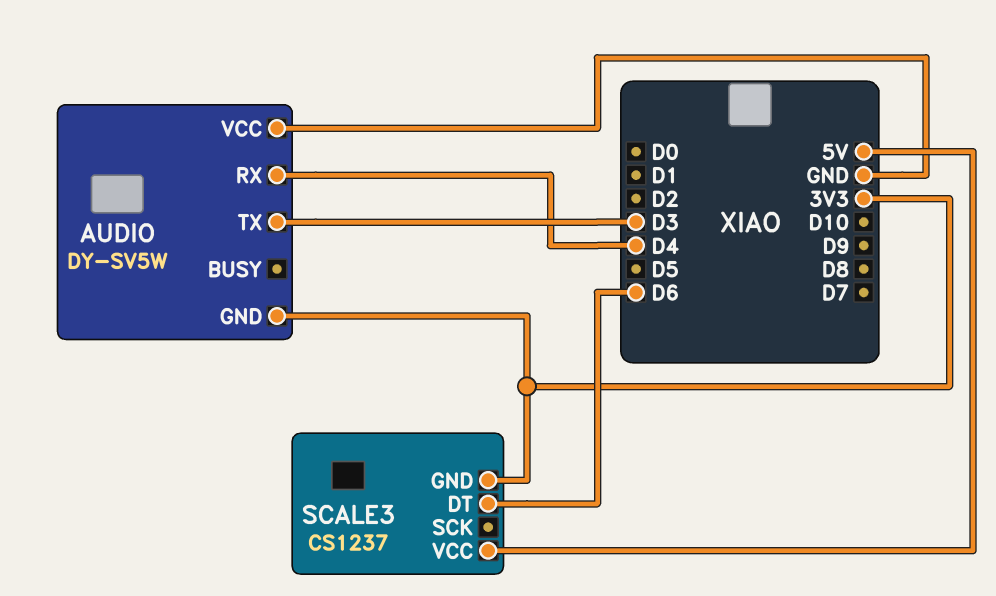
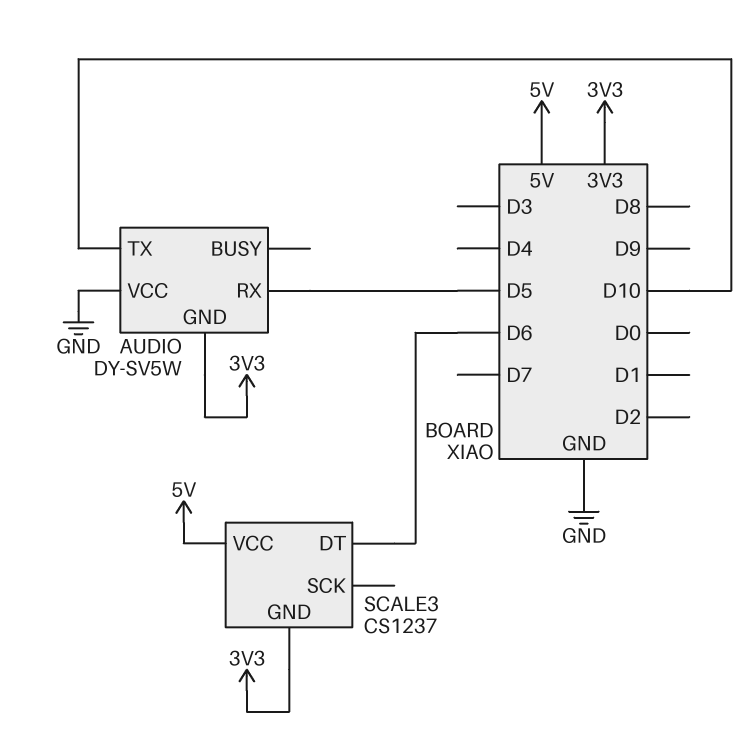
AUDIO pin RX: D4 -> D5
AUDIO pin TX: D3 -> D10

